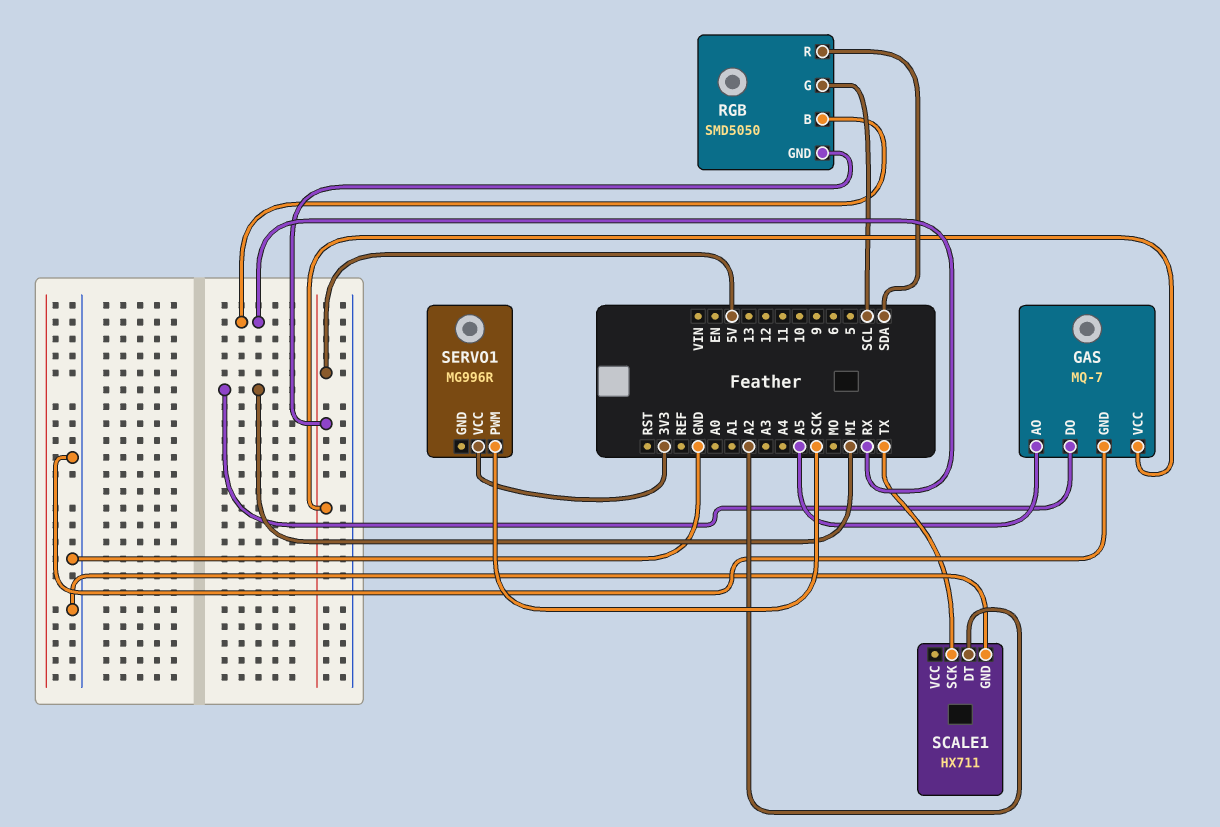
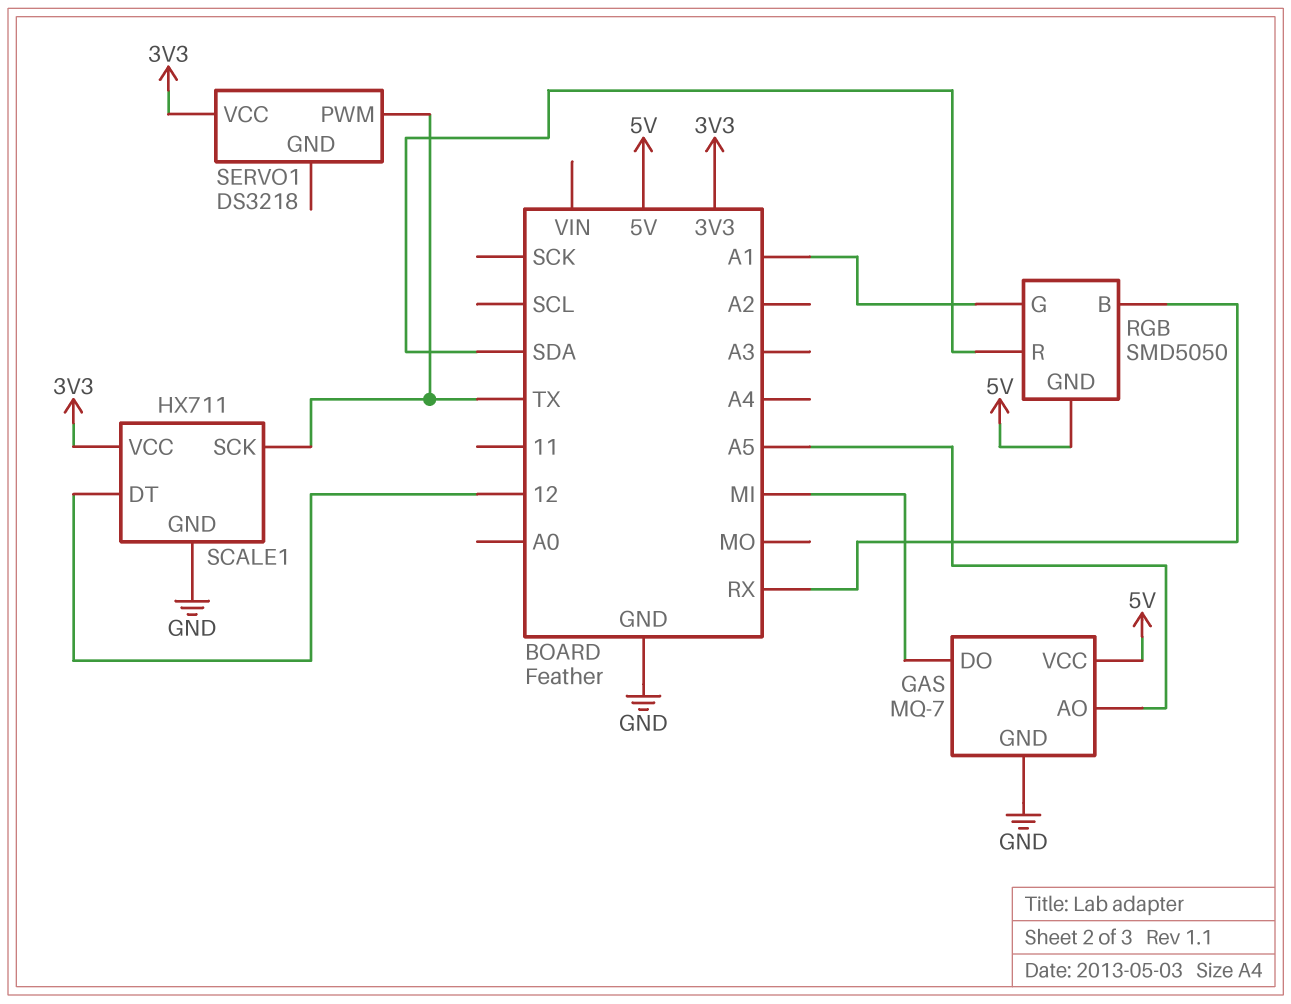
RGB pin G: SCL -> A1
SCALE1 pin DT: A2 -> 12
SCALE1 pin VCC: none -> 3V3
SERVO1: MG996R -> DS3218
SERVO1 pin PWM: SCK -> TX

